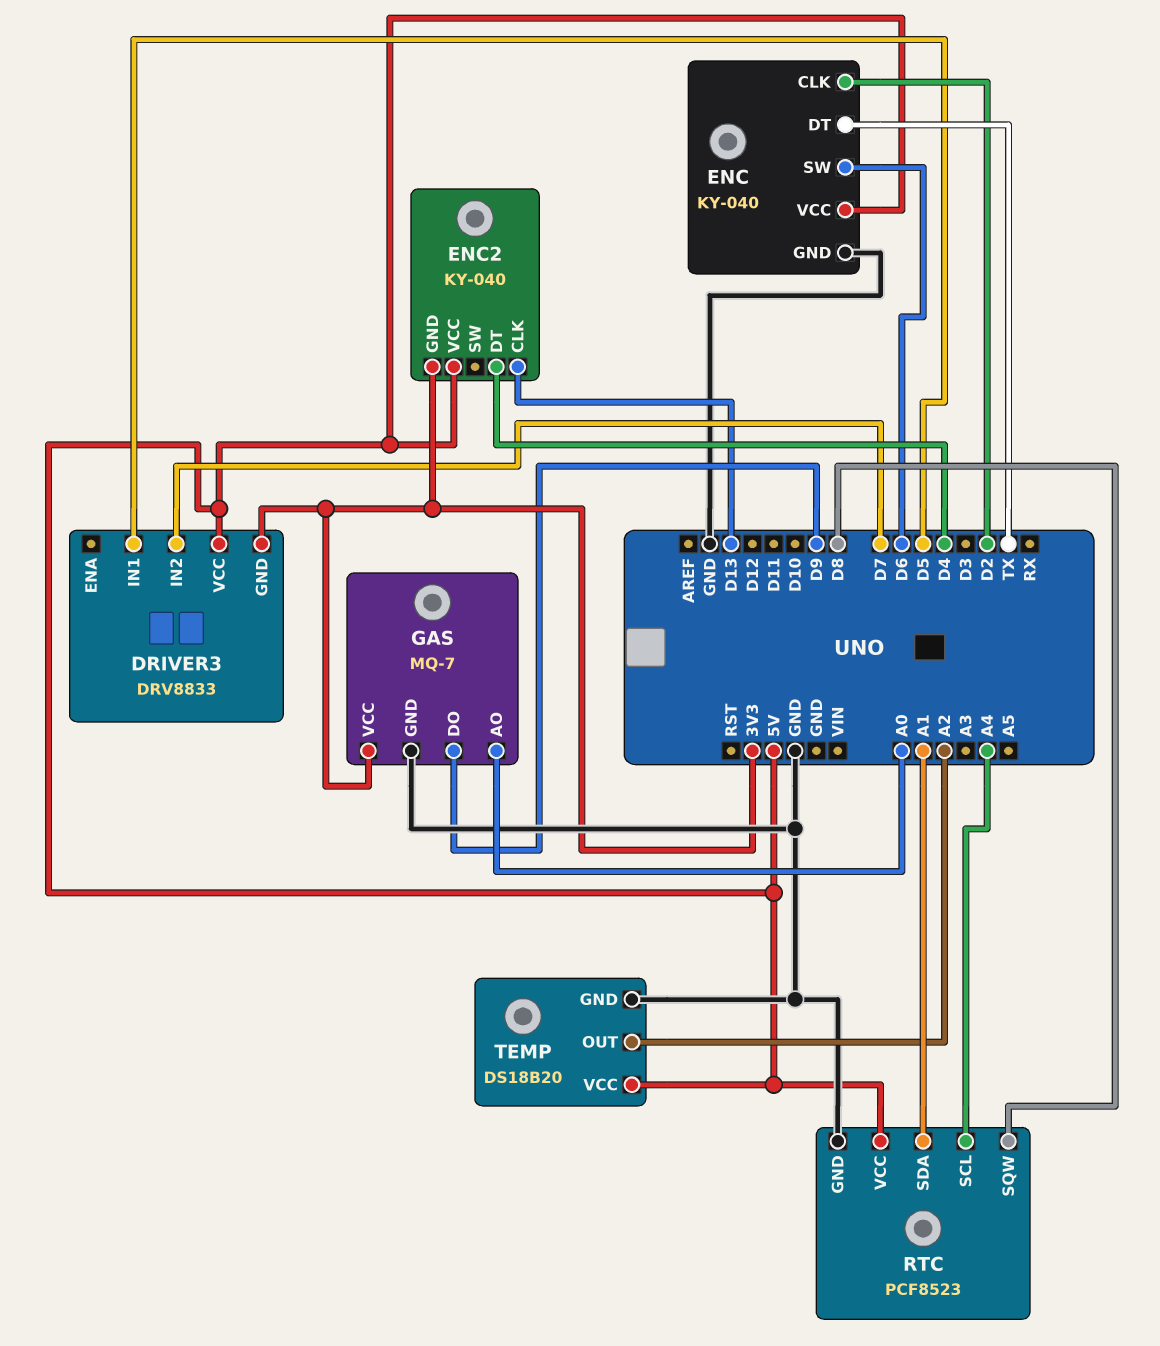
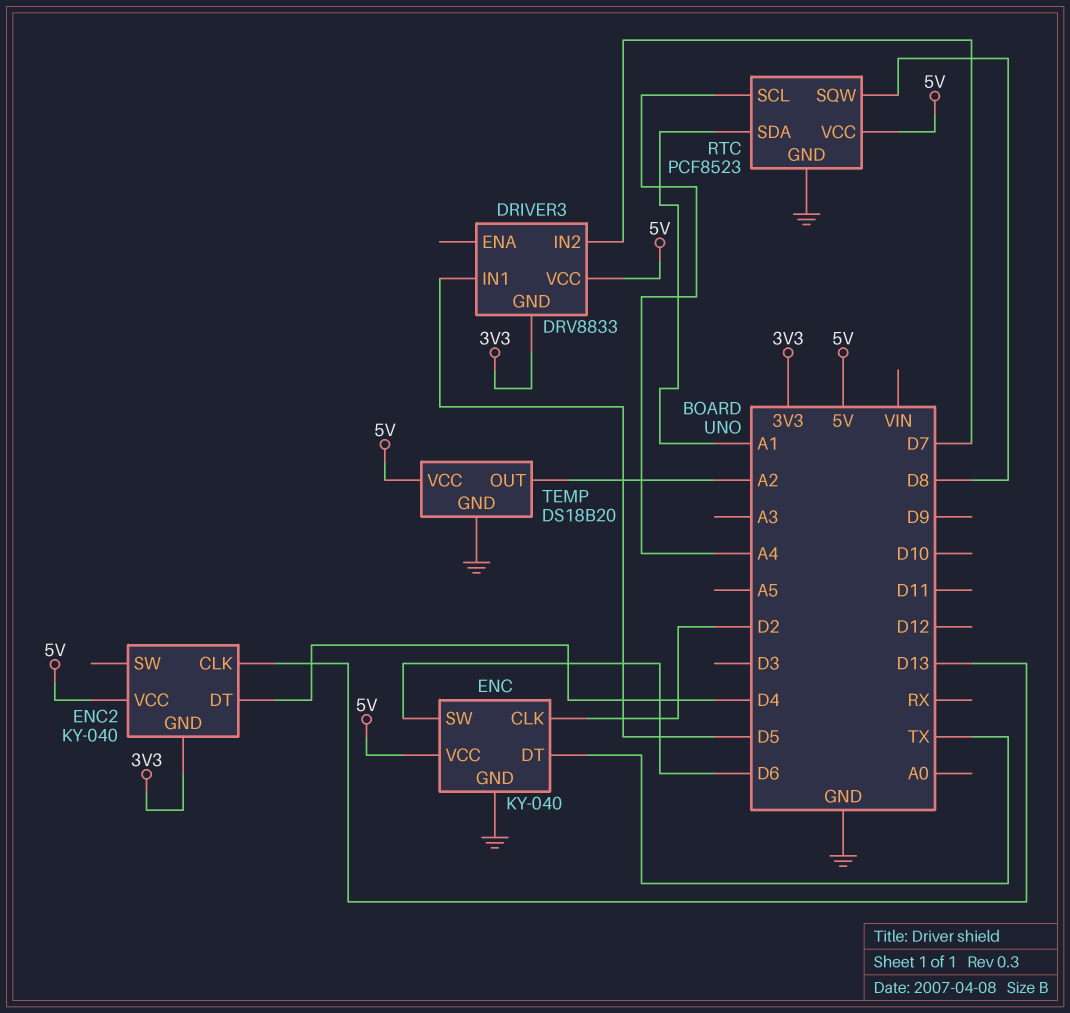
GAS: MQ-7 -> none
GAS pin AO: A0 -> none
GAS pin DO: D9 -> none
GAS pin GND: GND -> none
GAS pin VCC: 3V3 -> none

